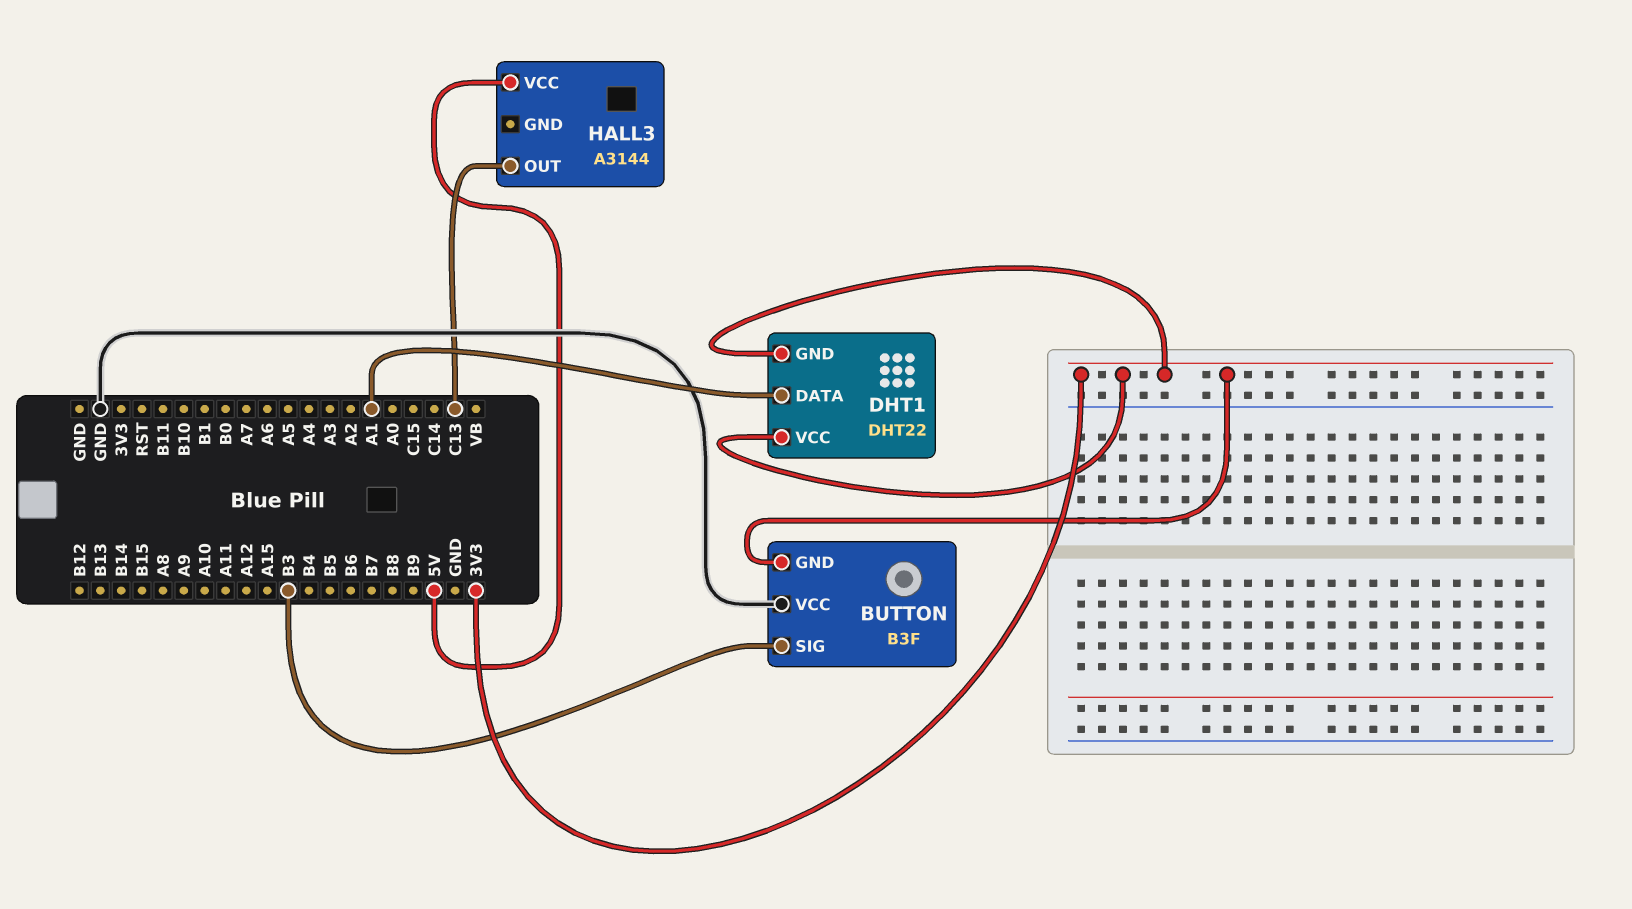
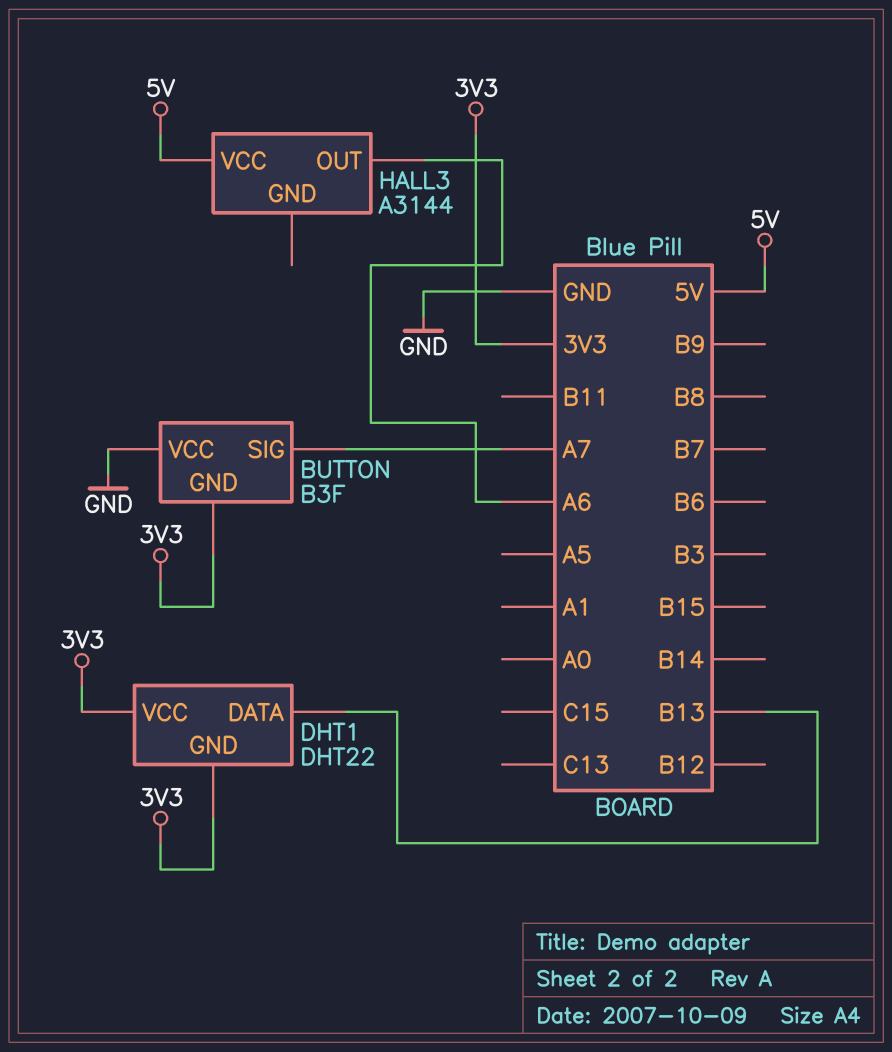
BUTTON pin SIG: B3 -> A7
DHT1 pin DATA: A1 -> B13
HALL3 pin OUT: C13 -> A6

